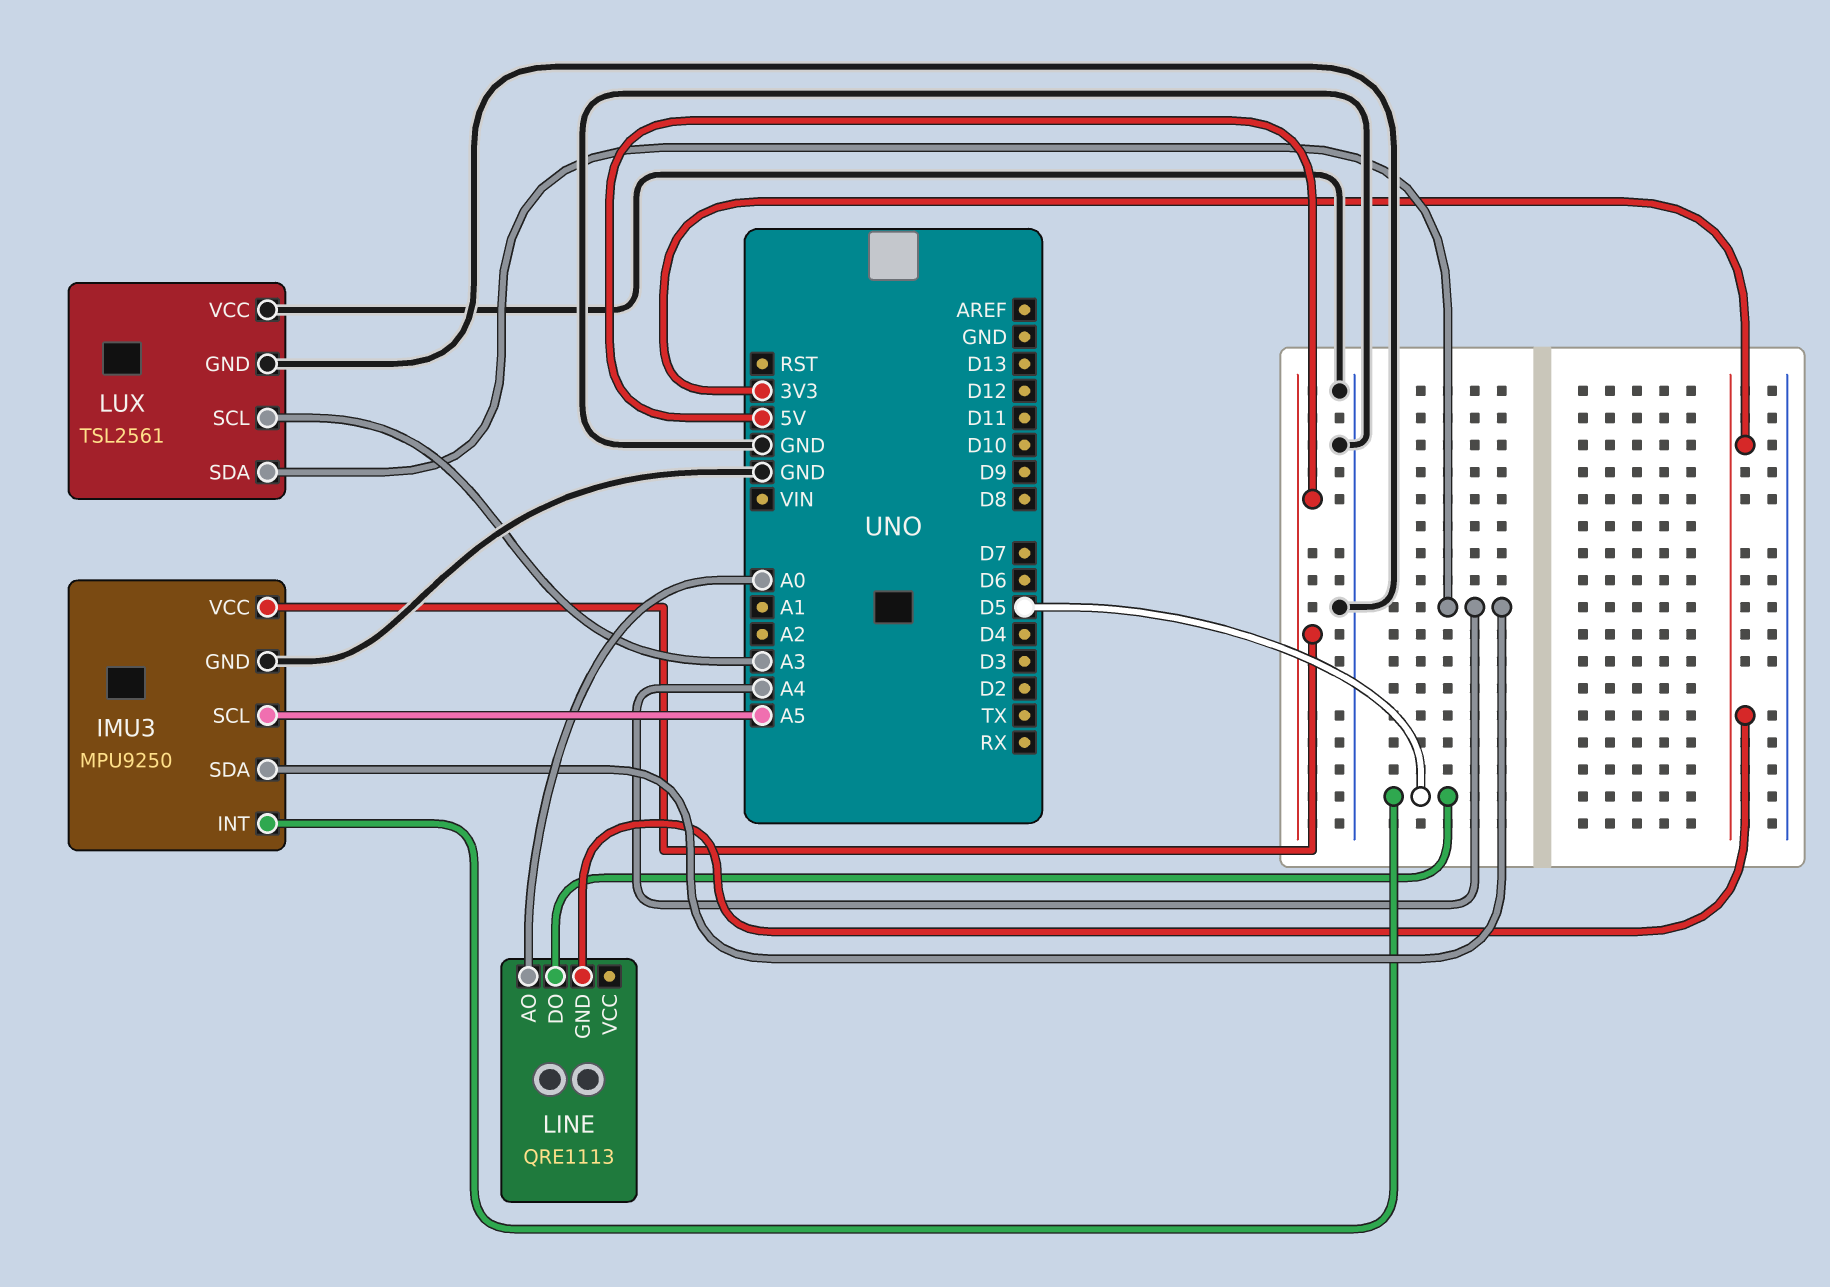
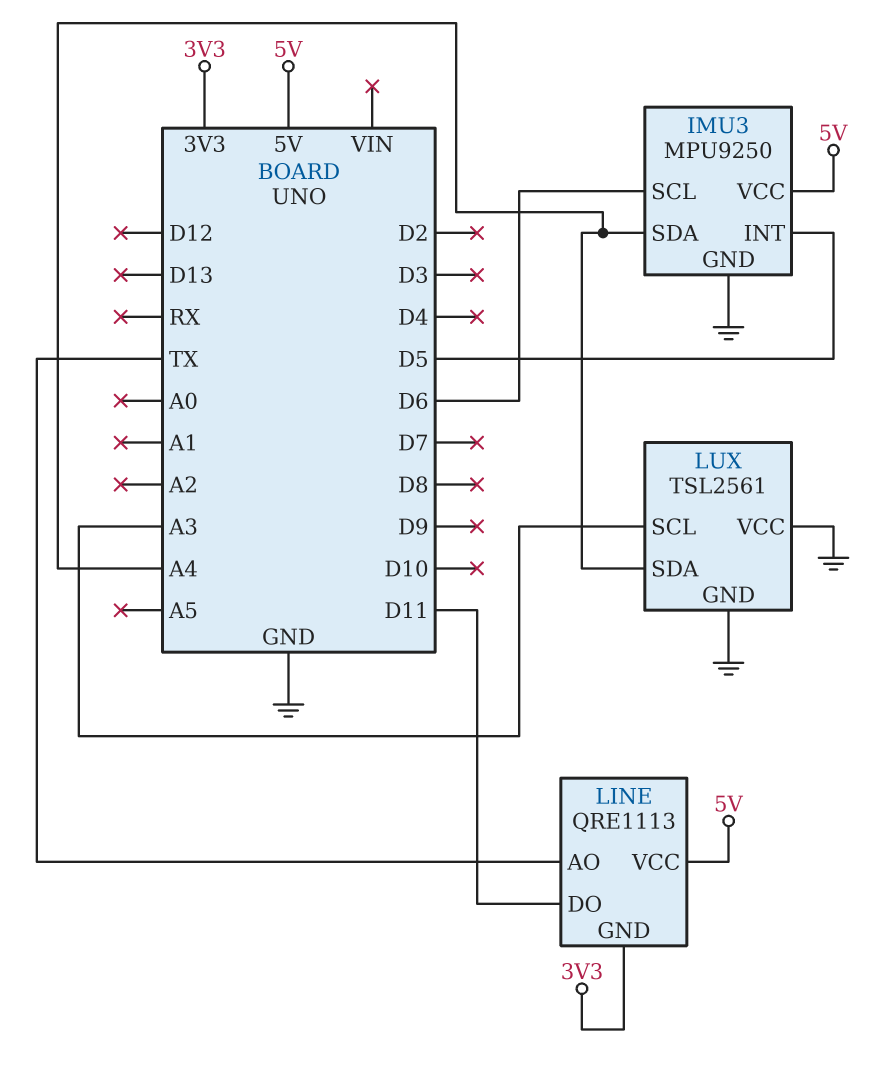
IMU3 pin SCL: A5 -> D6
LINE pin AO: A0 -> TX
LINE pin DO: D5 -> D11
LINE pin VCC: none -> 5V

